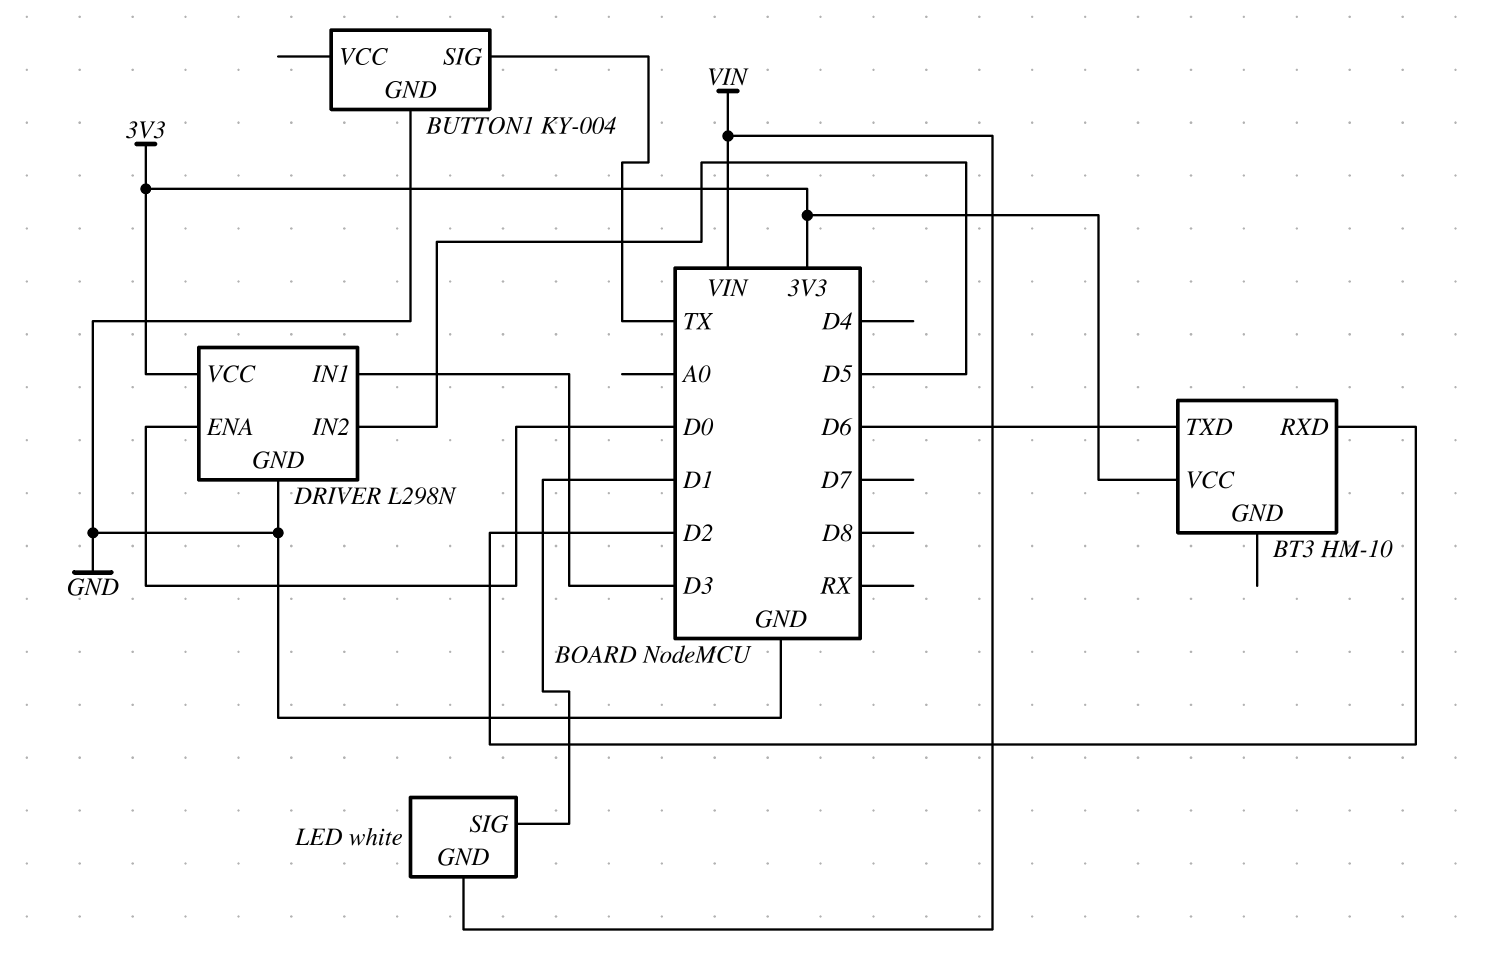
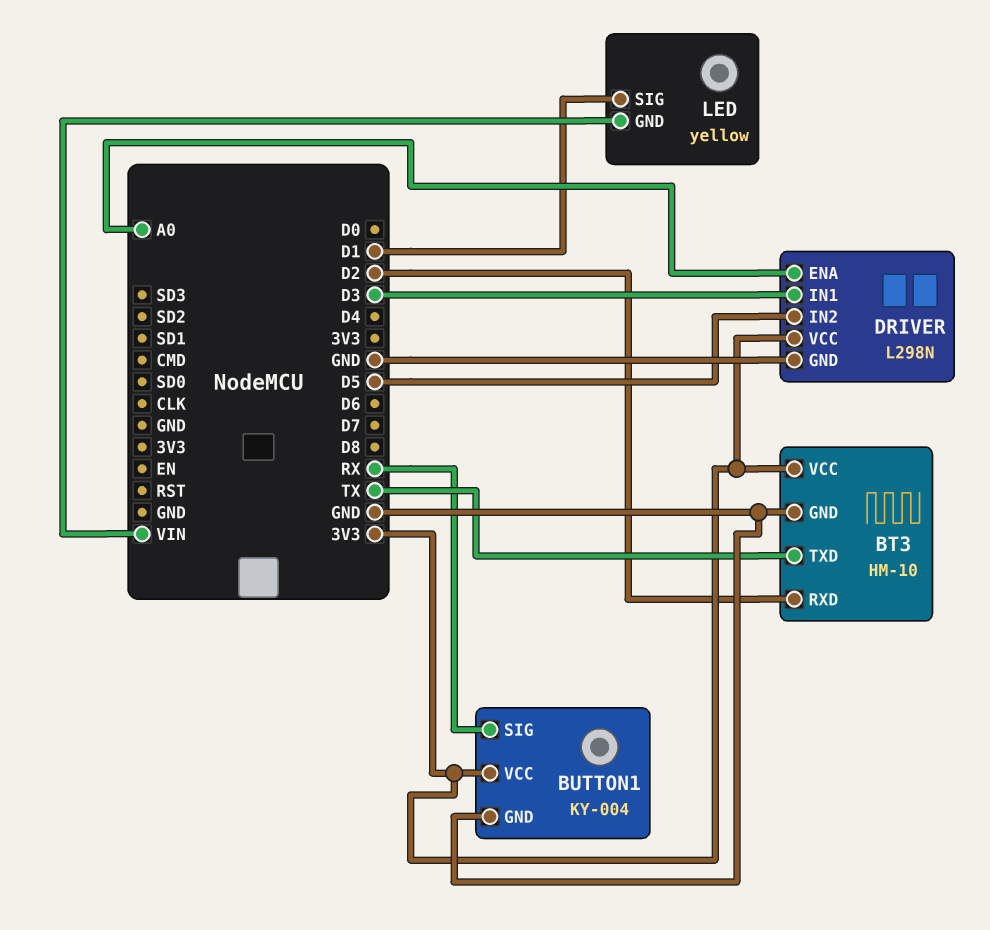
BT3 pin GND: none -> GND
BT3 pin TXD: D6 -> TX
BUTTON1 pin SIG: TX -> RX
BUTTON1 pin VCC: none -> 3V3
DRIVER pin ENA: D0 -> A0
LED: white -> yellow

